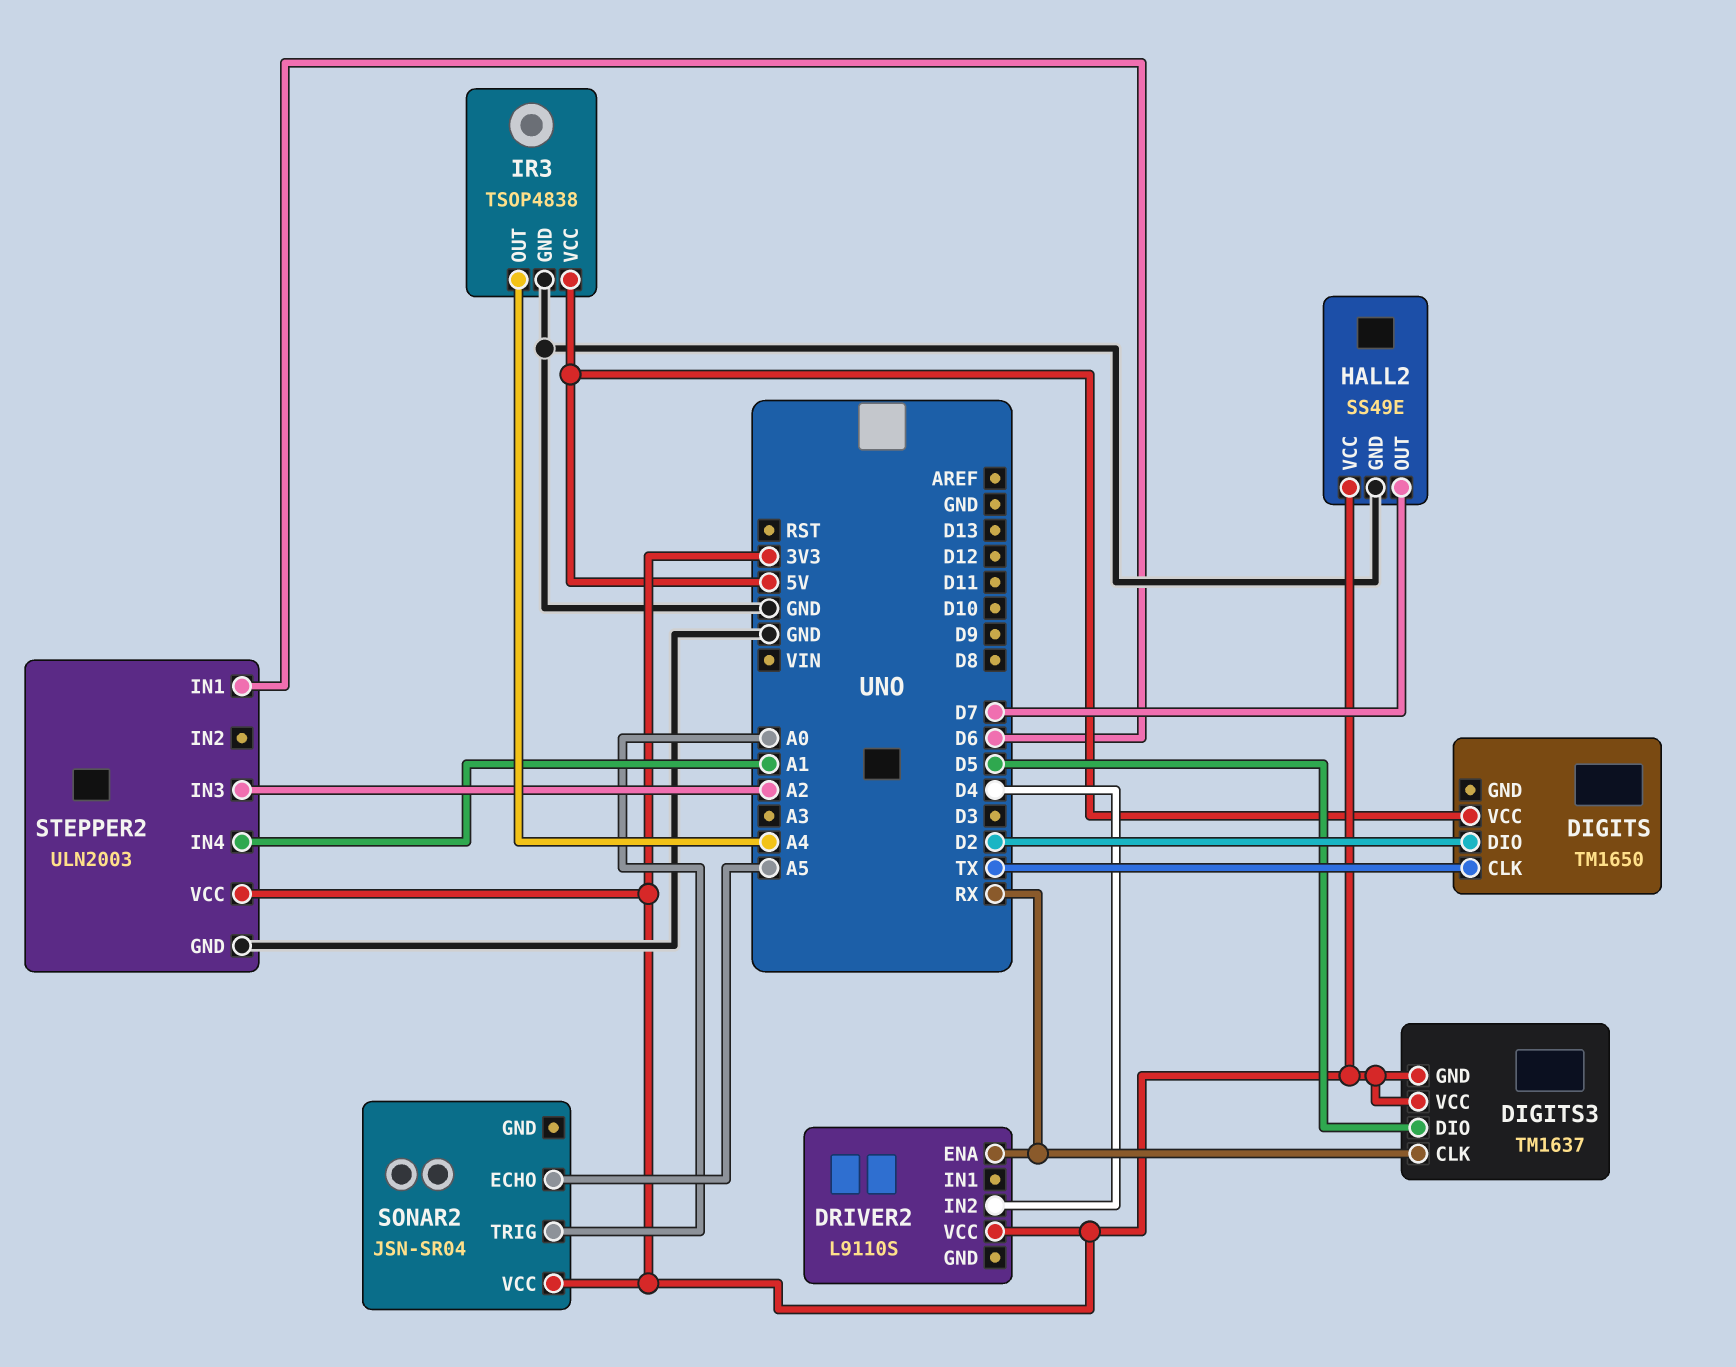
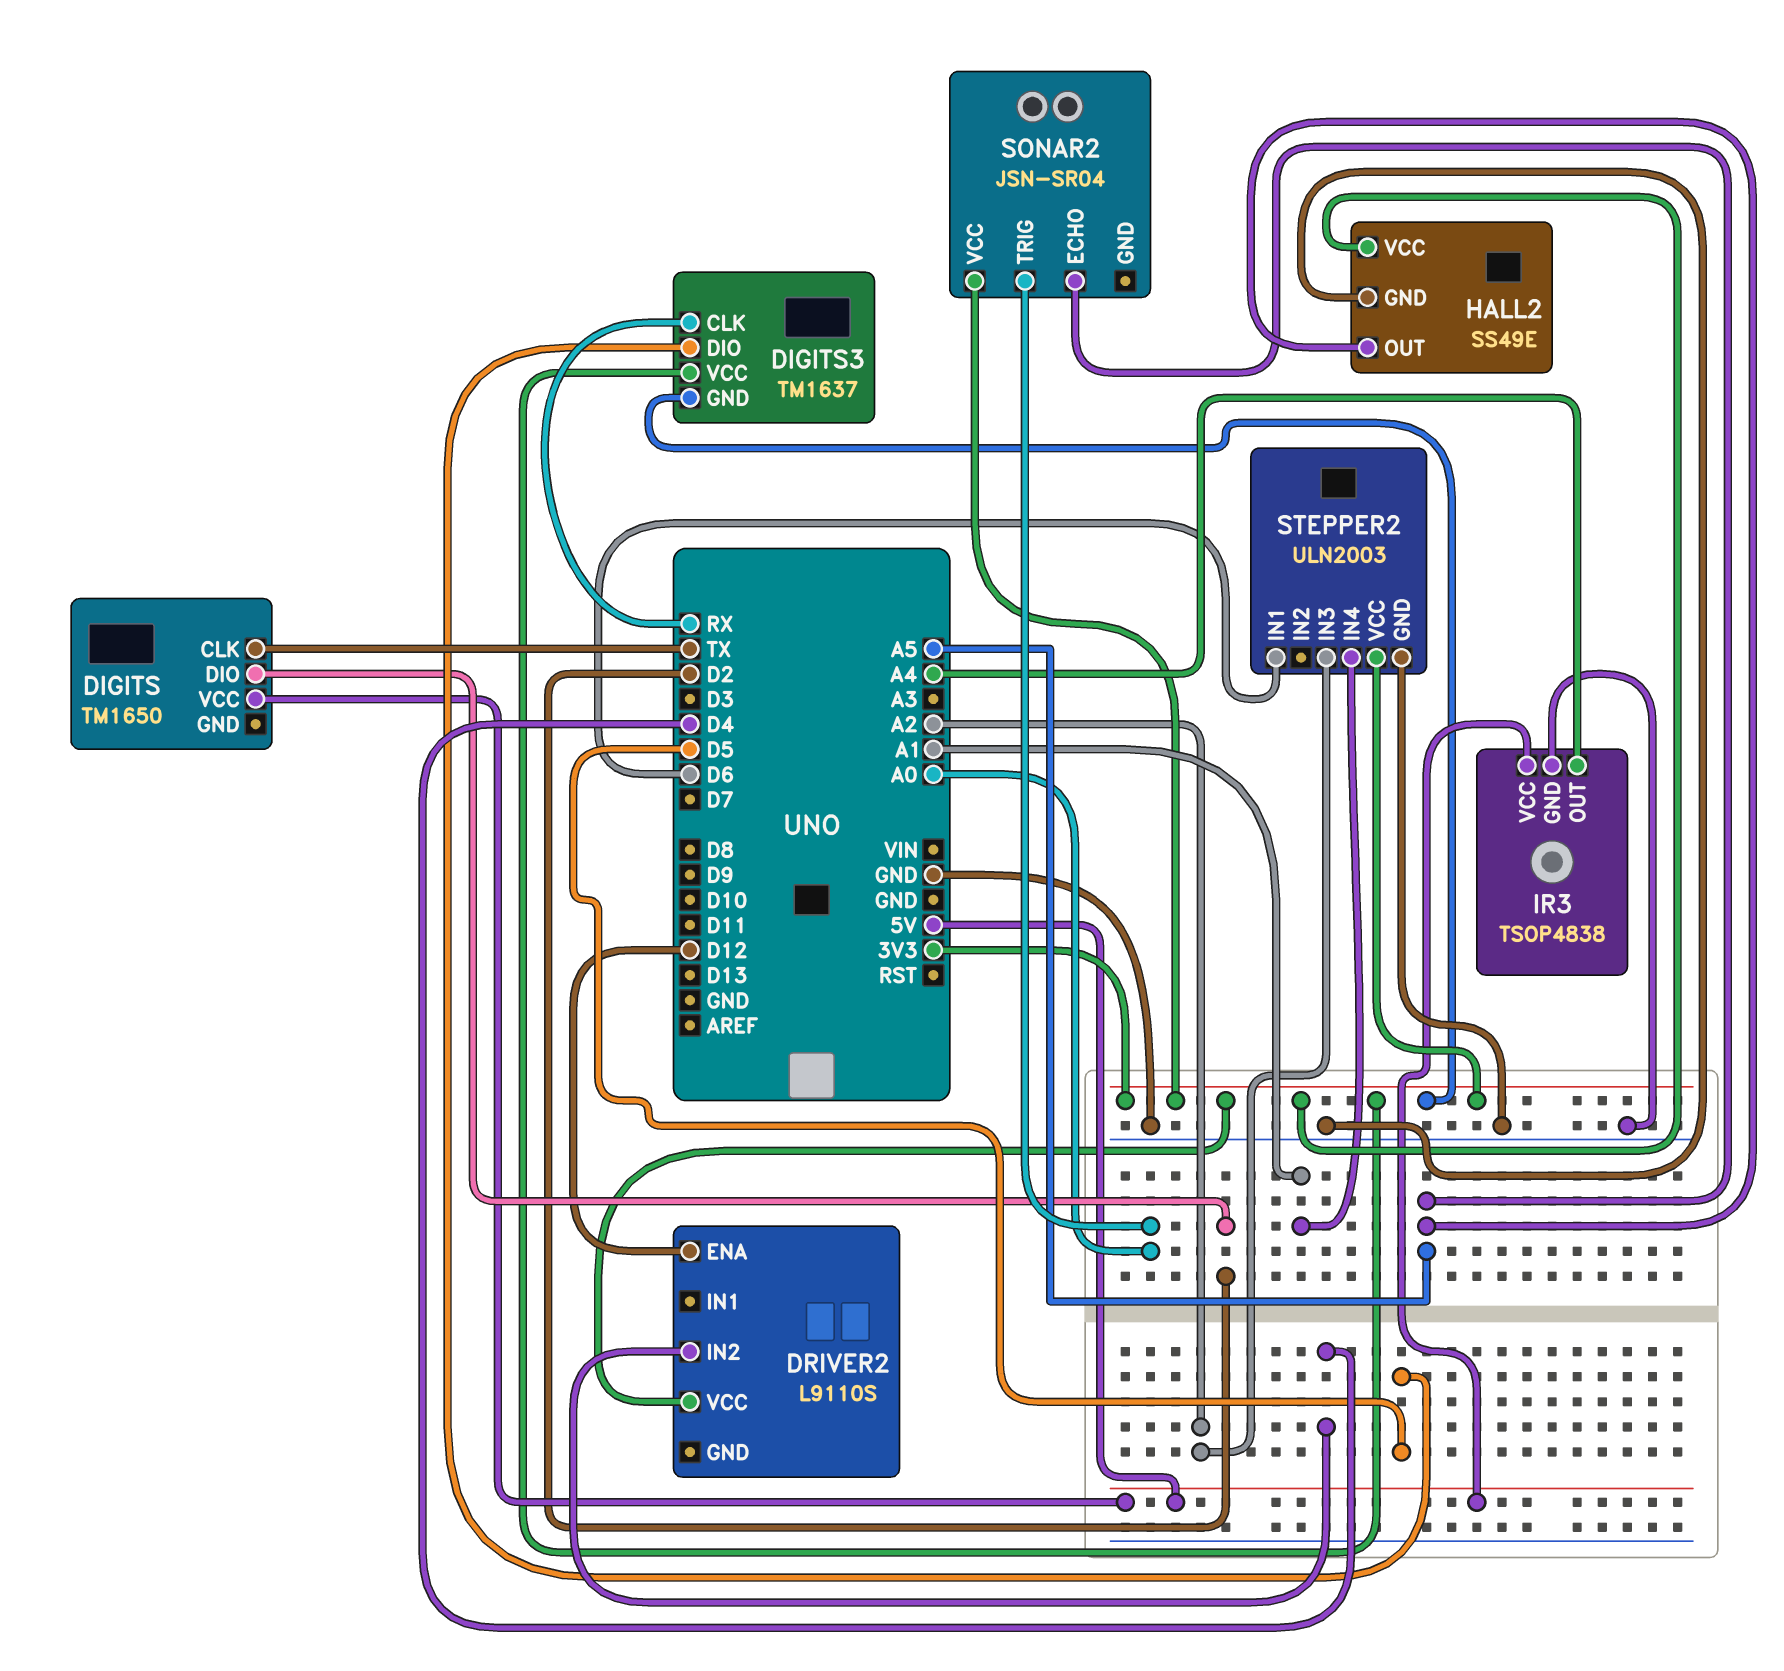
DRIVER2 pin ENA: RX -> D12
HALL2 pin OUT: D7 -> A5

